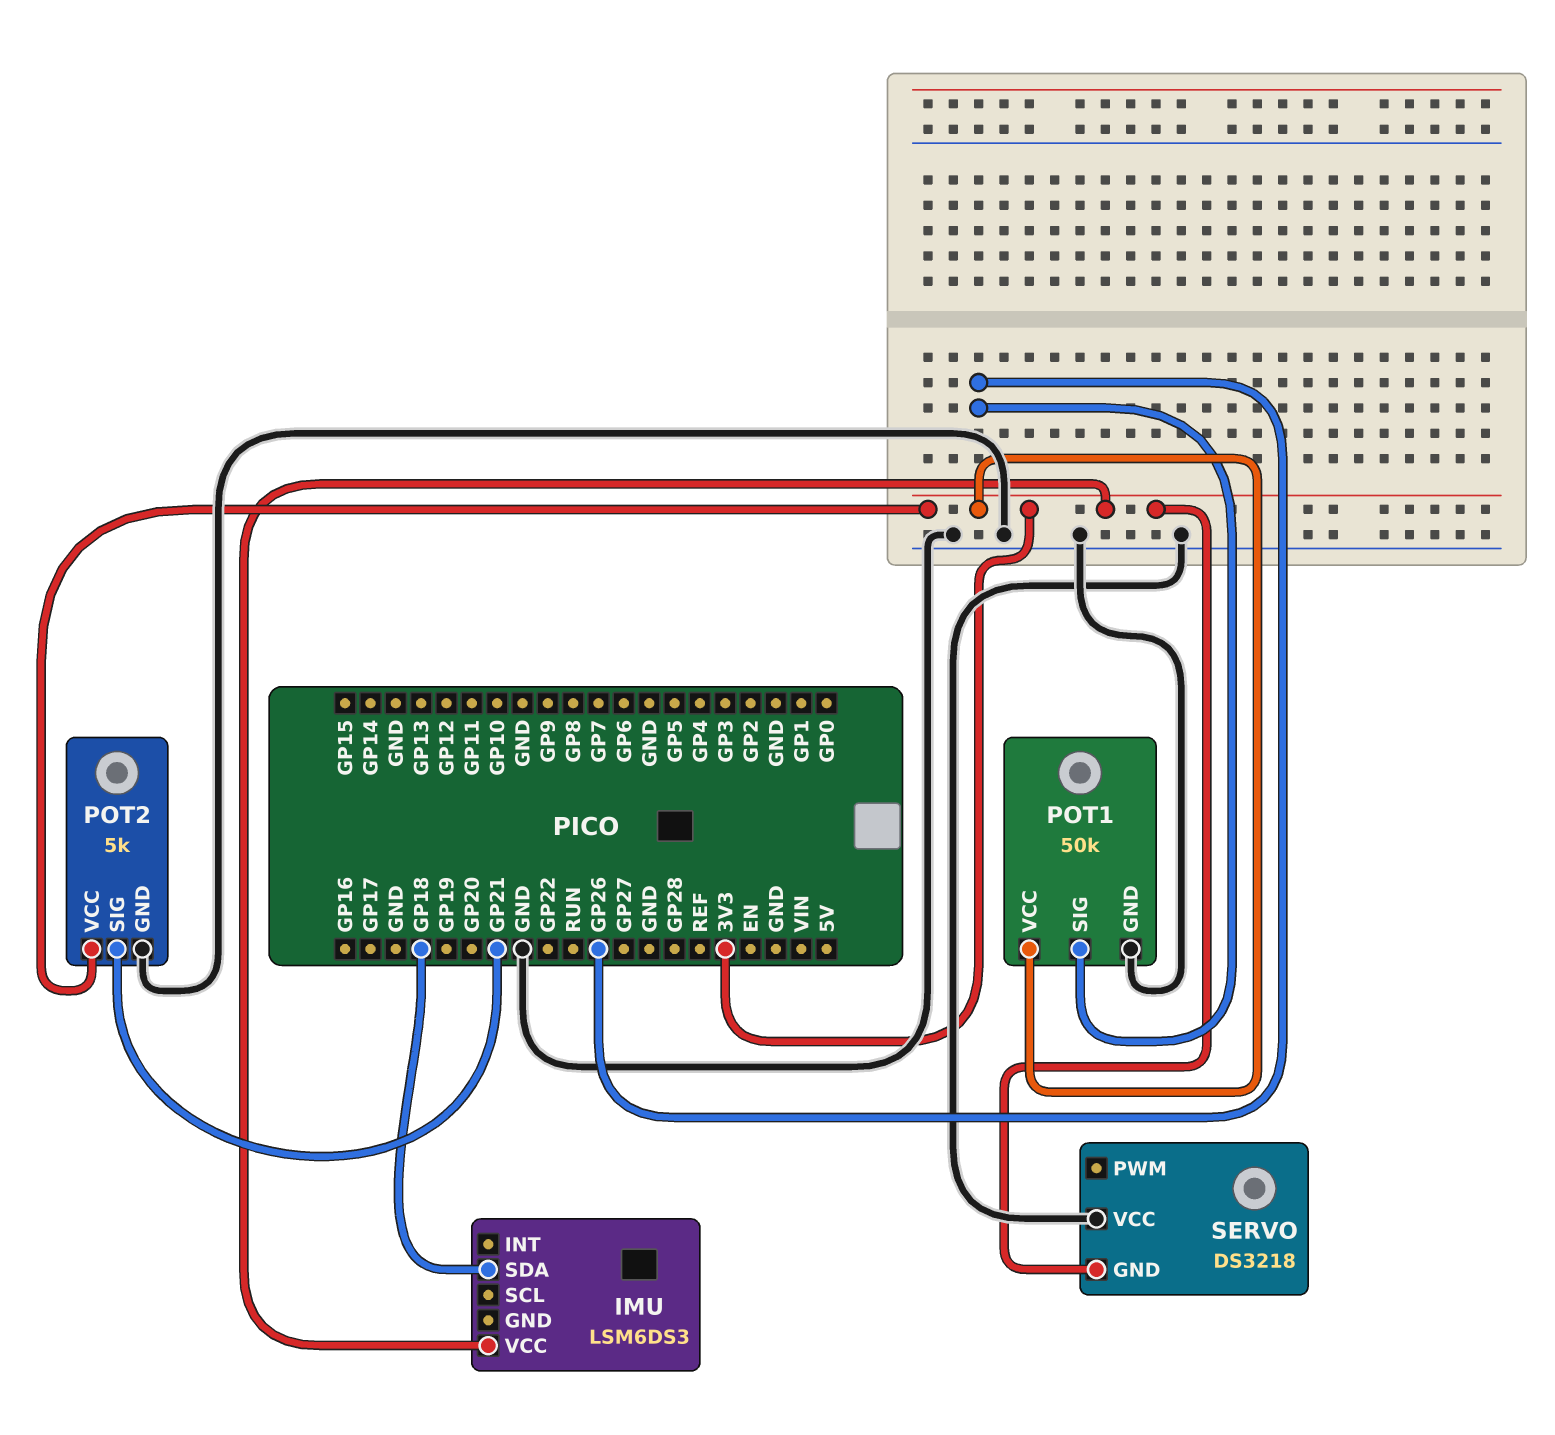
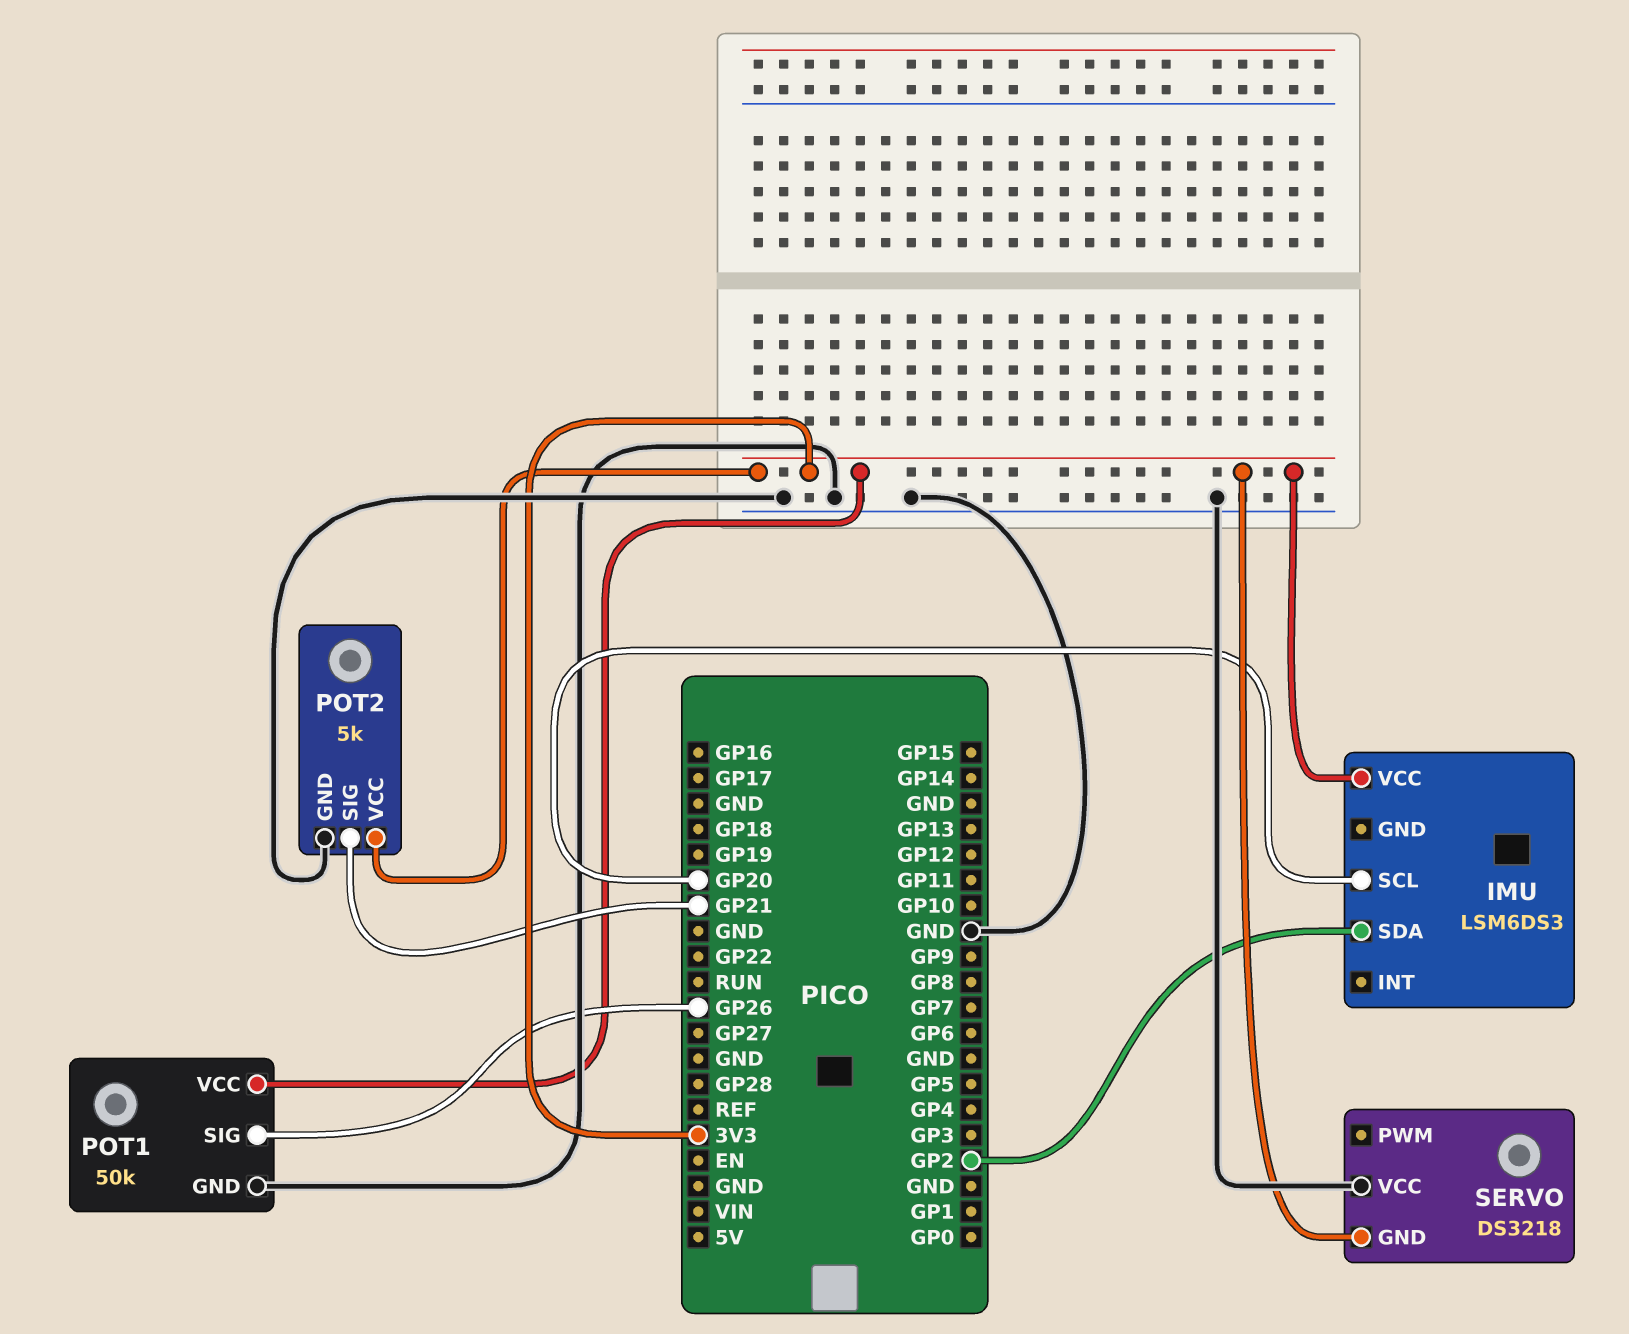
IMU pin SCL: none -> GP20
IMU pin SDA: GP18 -> GP2

